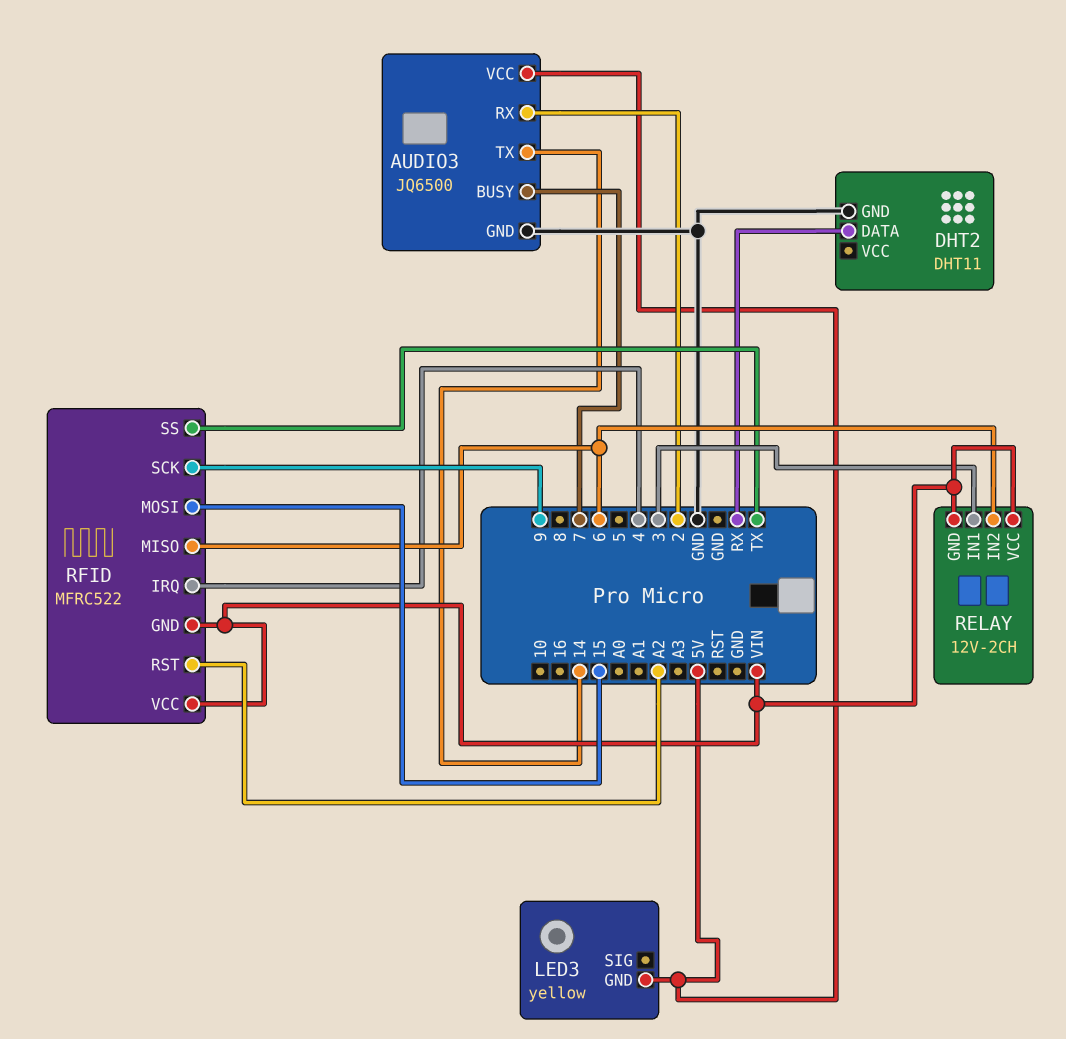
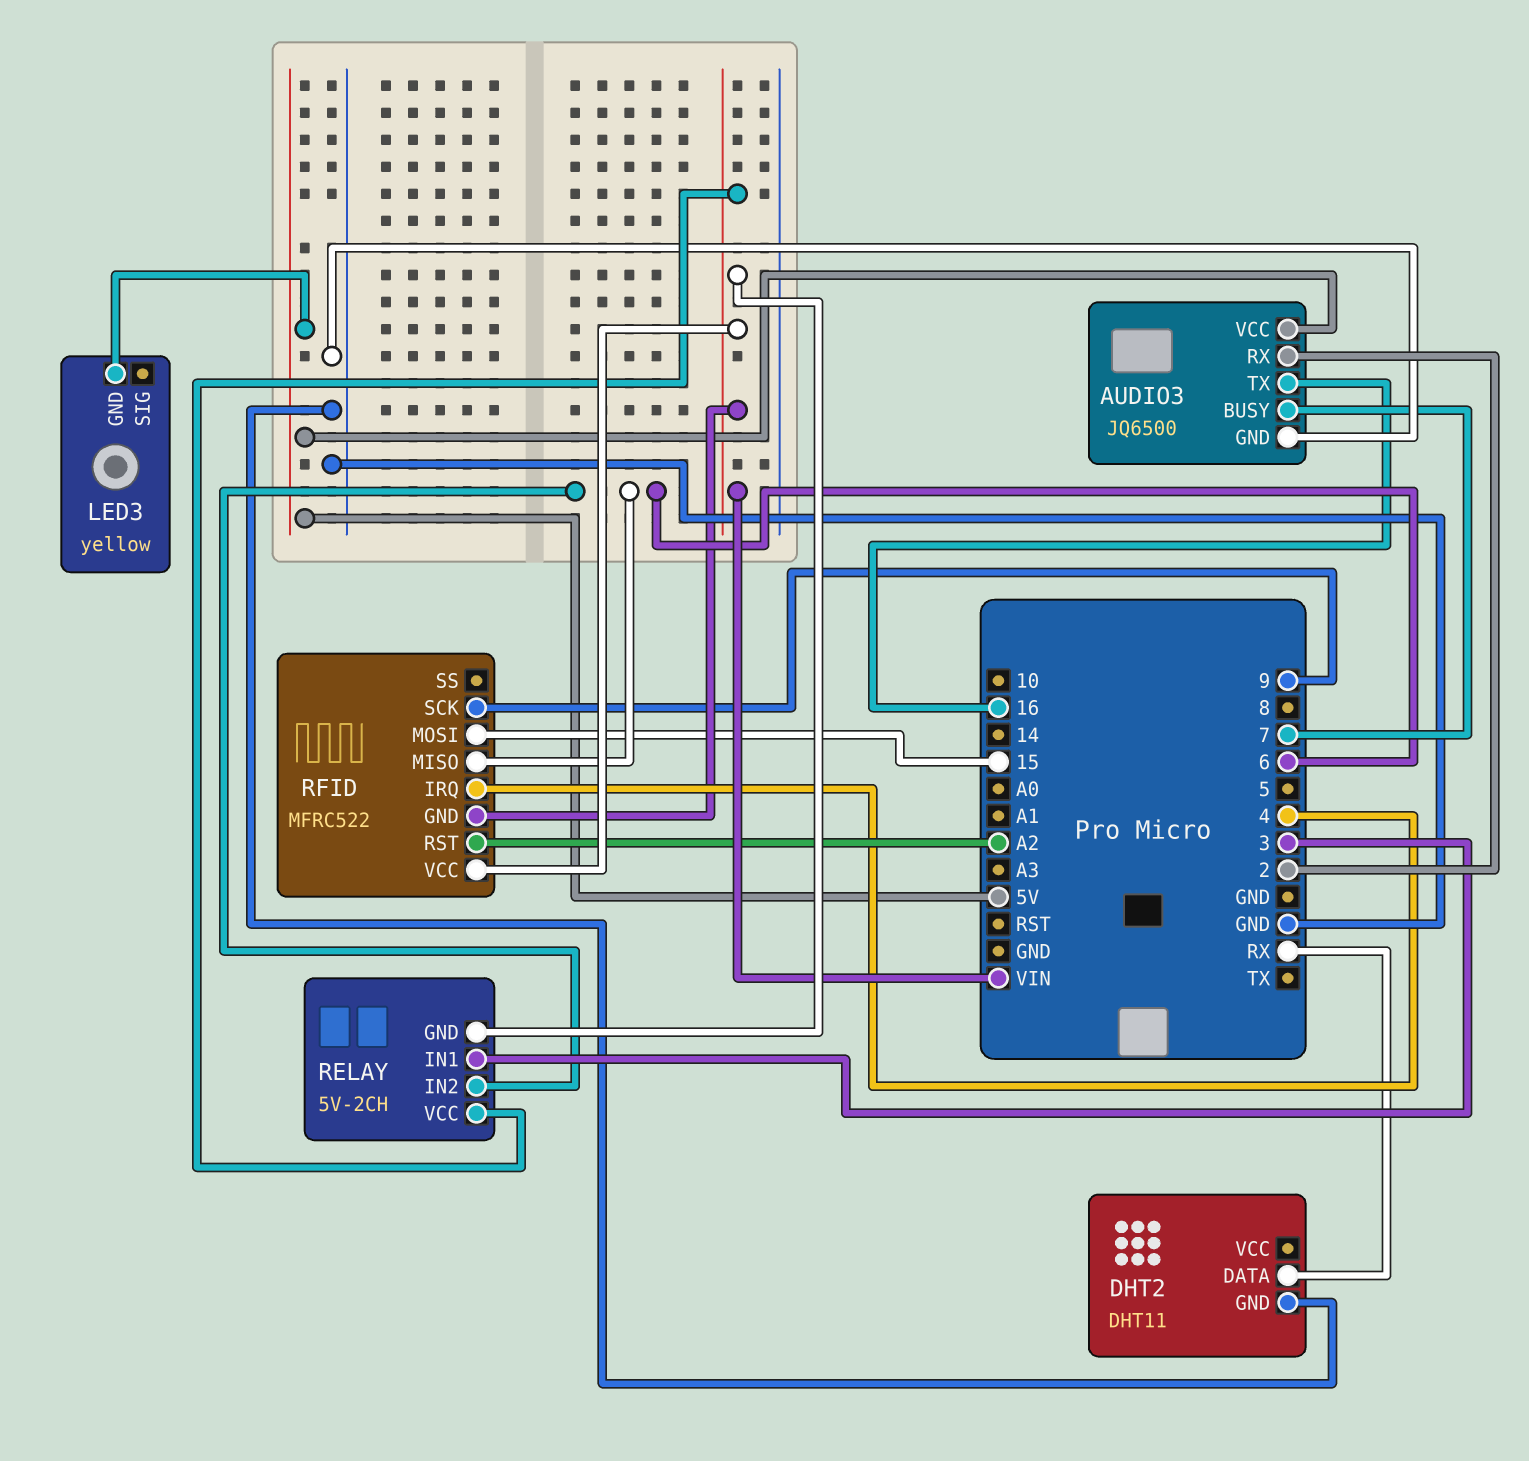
AUDIO3 pin TX: 14 -> 16
RELAY: 12V-2CH -> 5V-2CH
RFID pin SS: TX -> none

